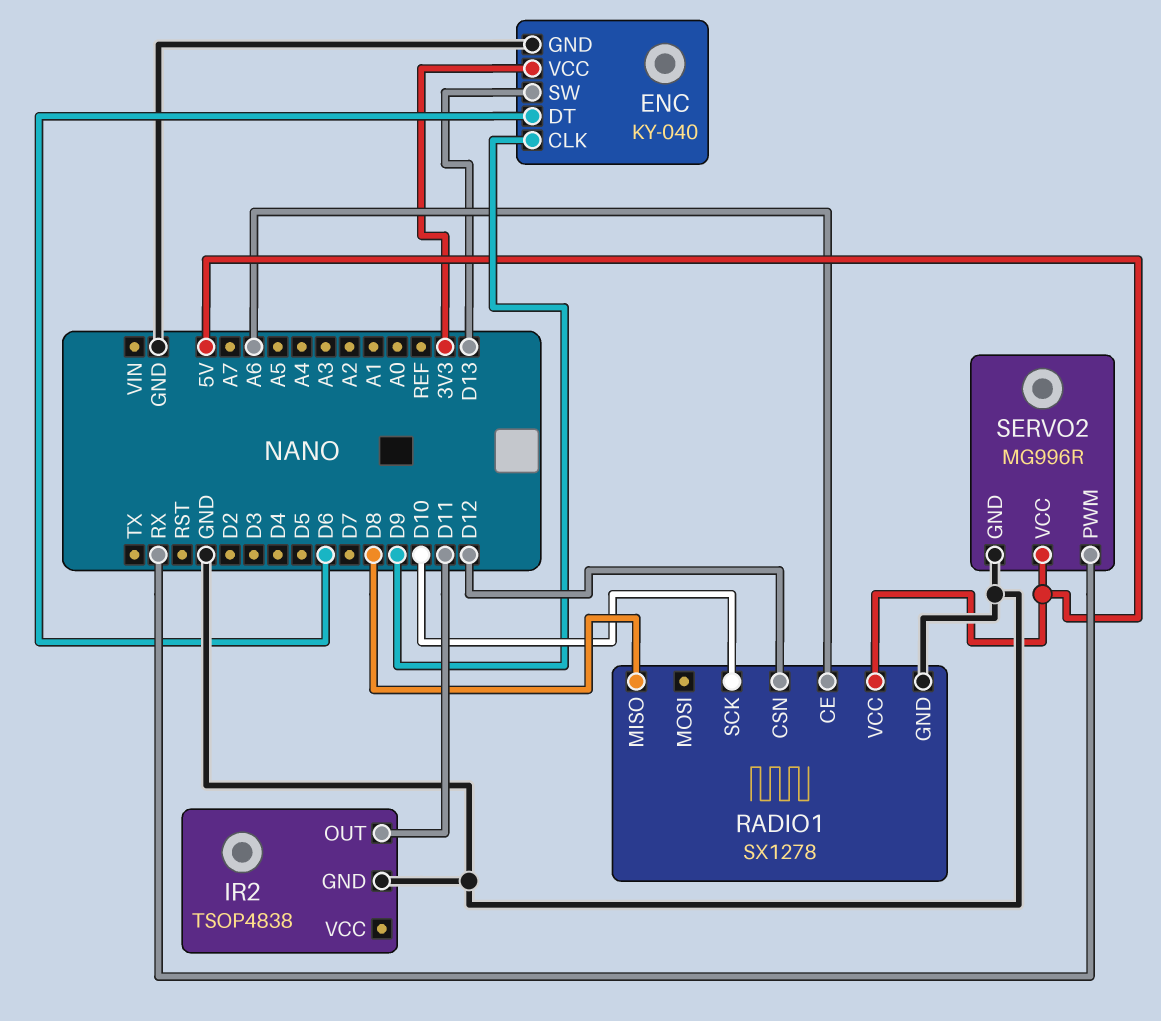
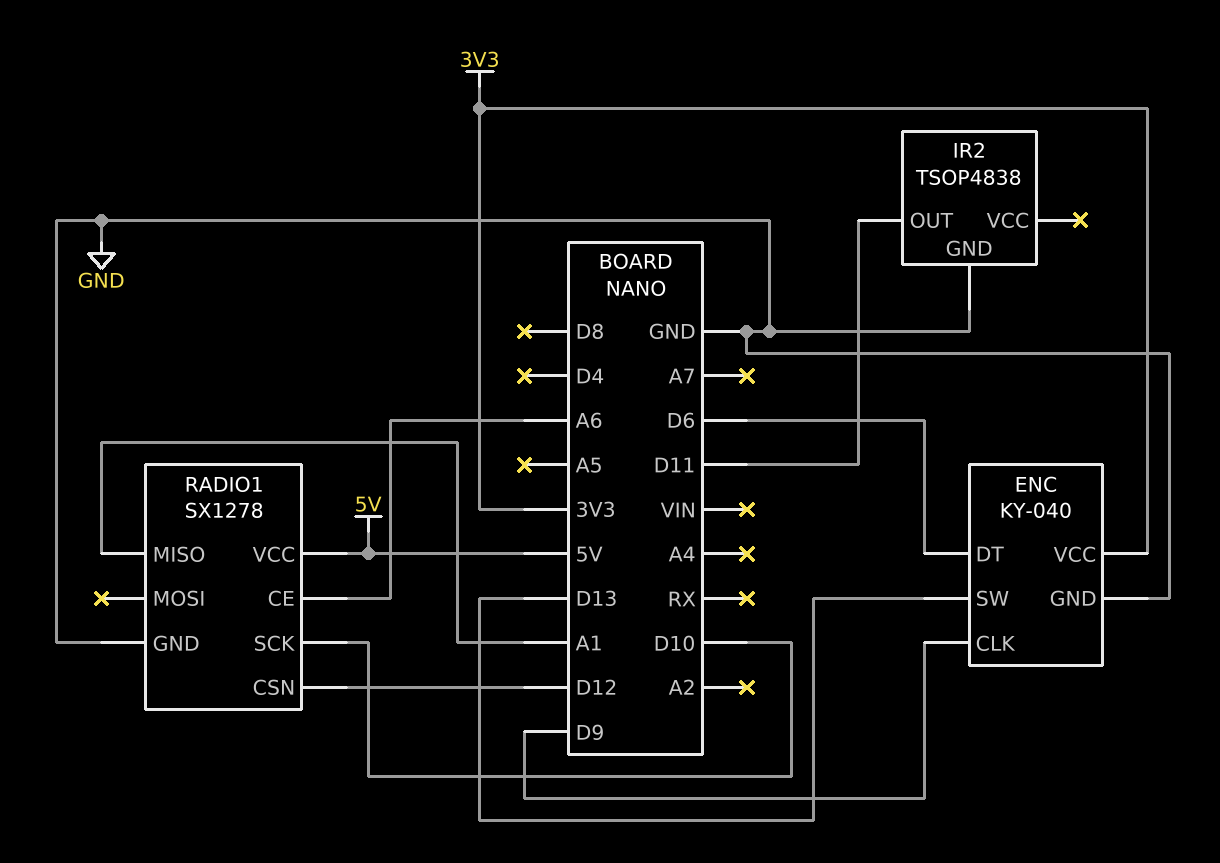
RADIO1 pin MISO: D8 -> A1
SERVO2: MG996R -> none
SERVO2 pin GND: GND -> none
SERVO2 pin PWM: RX -> none
SERVO2 pin VCC: 5V -> none

